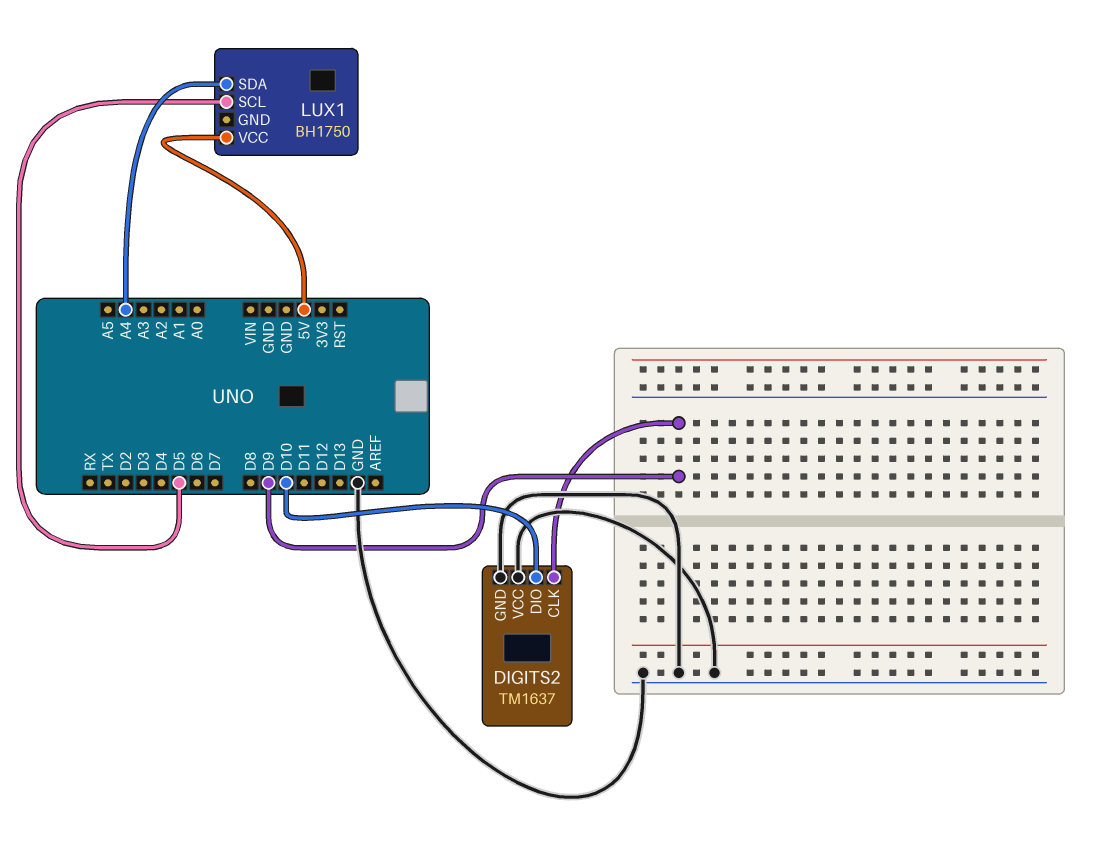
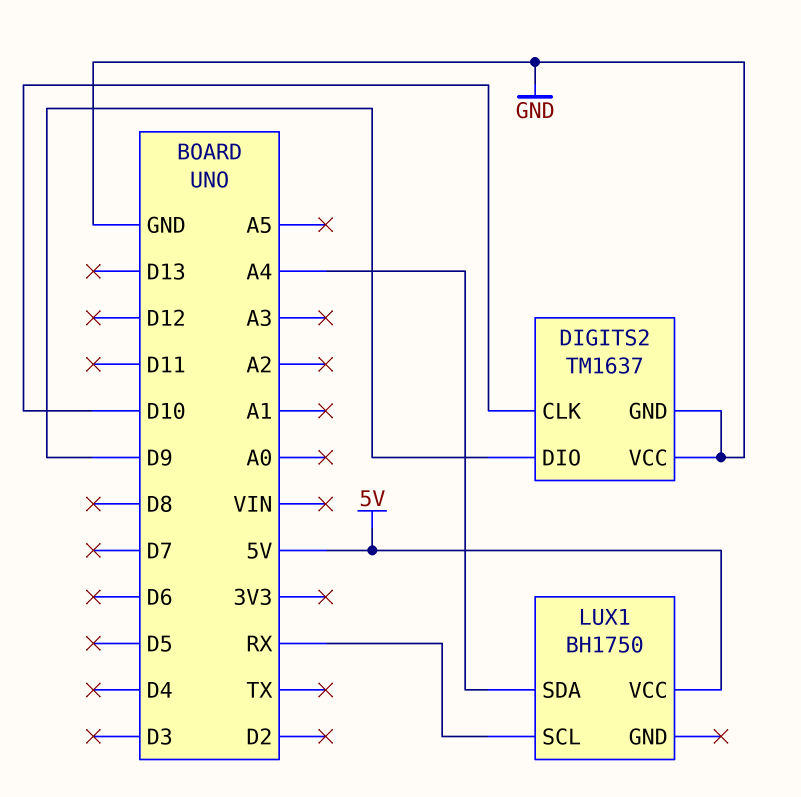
DIGITS2 pin CLK: D9 -> D10
DIGITS2 pin DIO: D10 -> D9
LUX1 pin SCL: D5 -> RX

